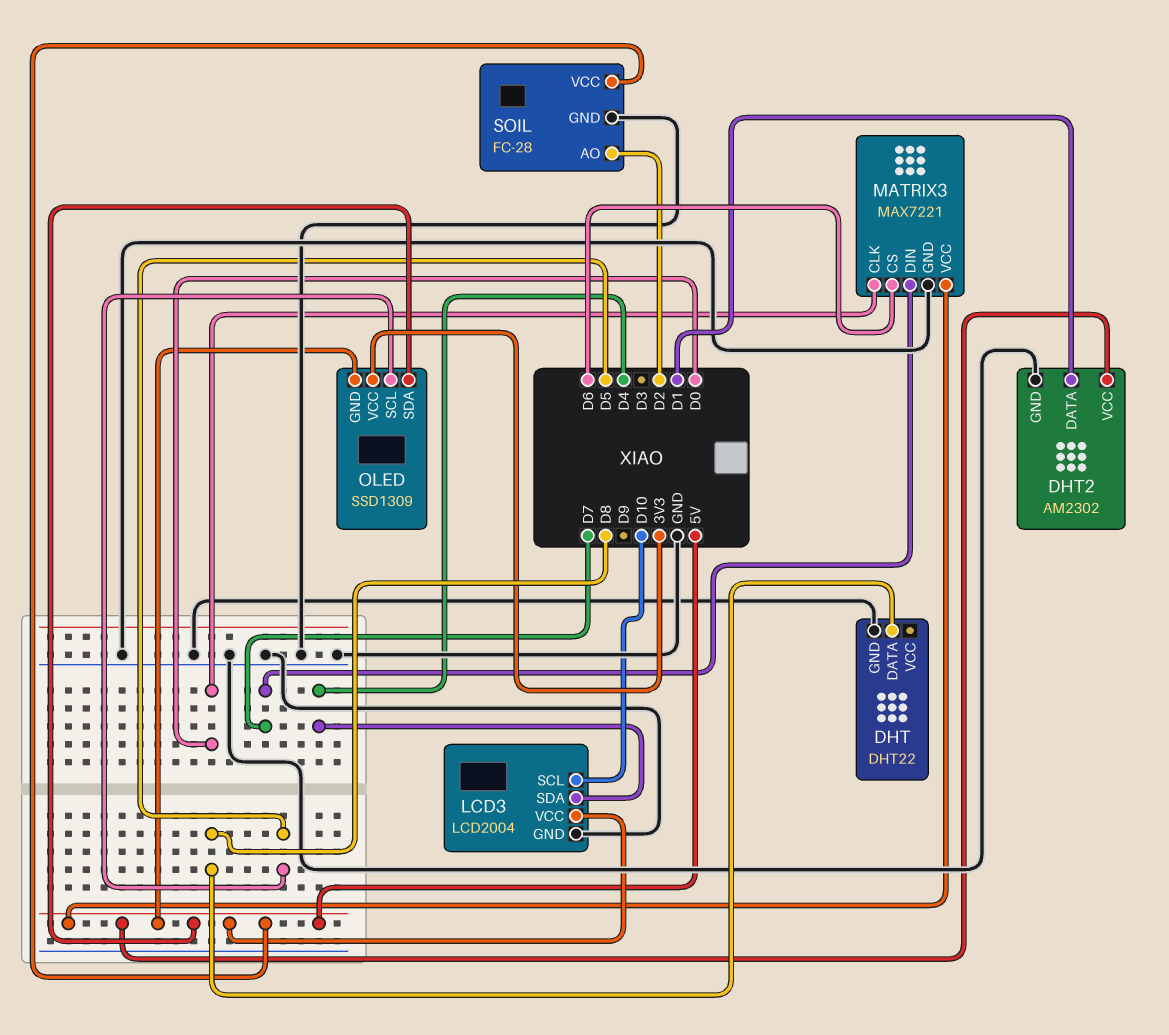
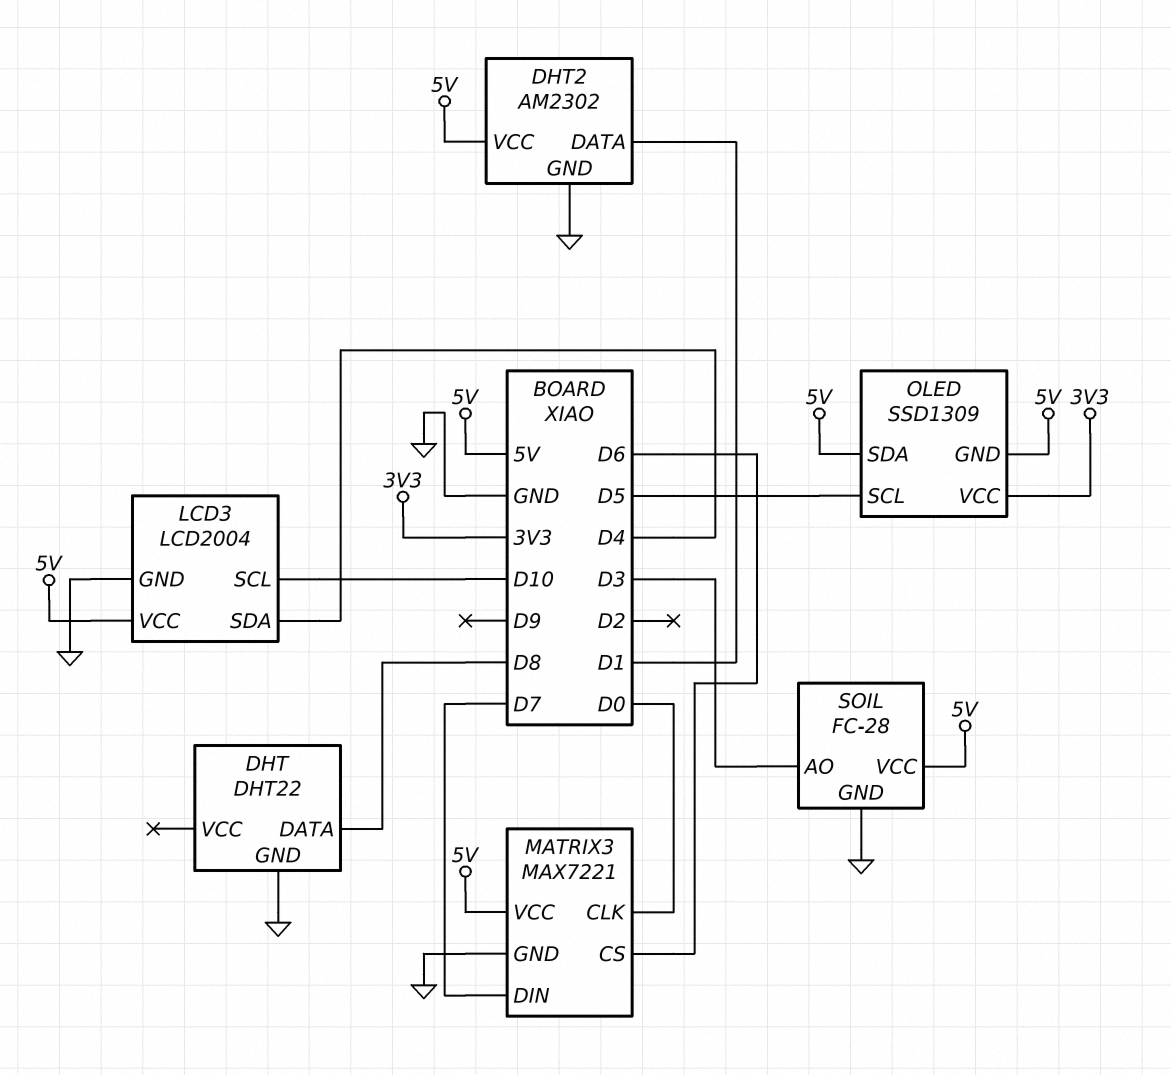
SOIL pin AO: D2 -> D3

